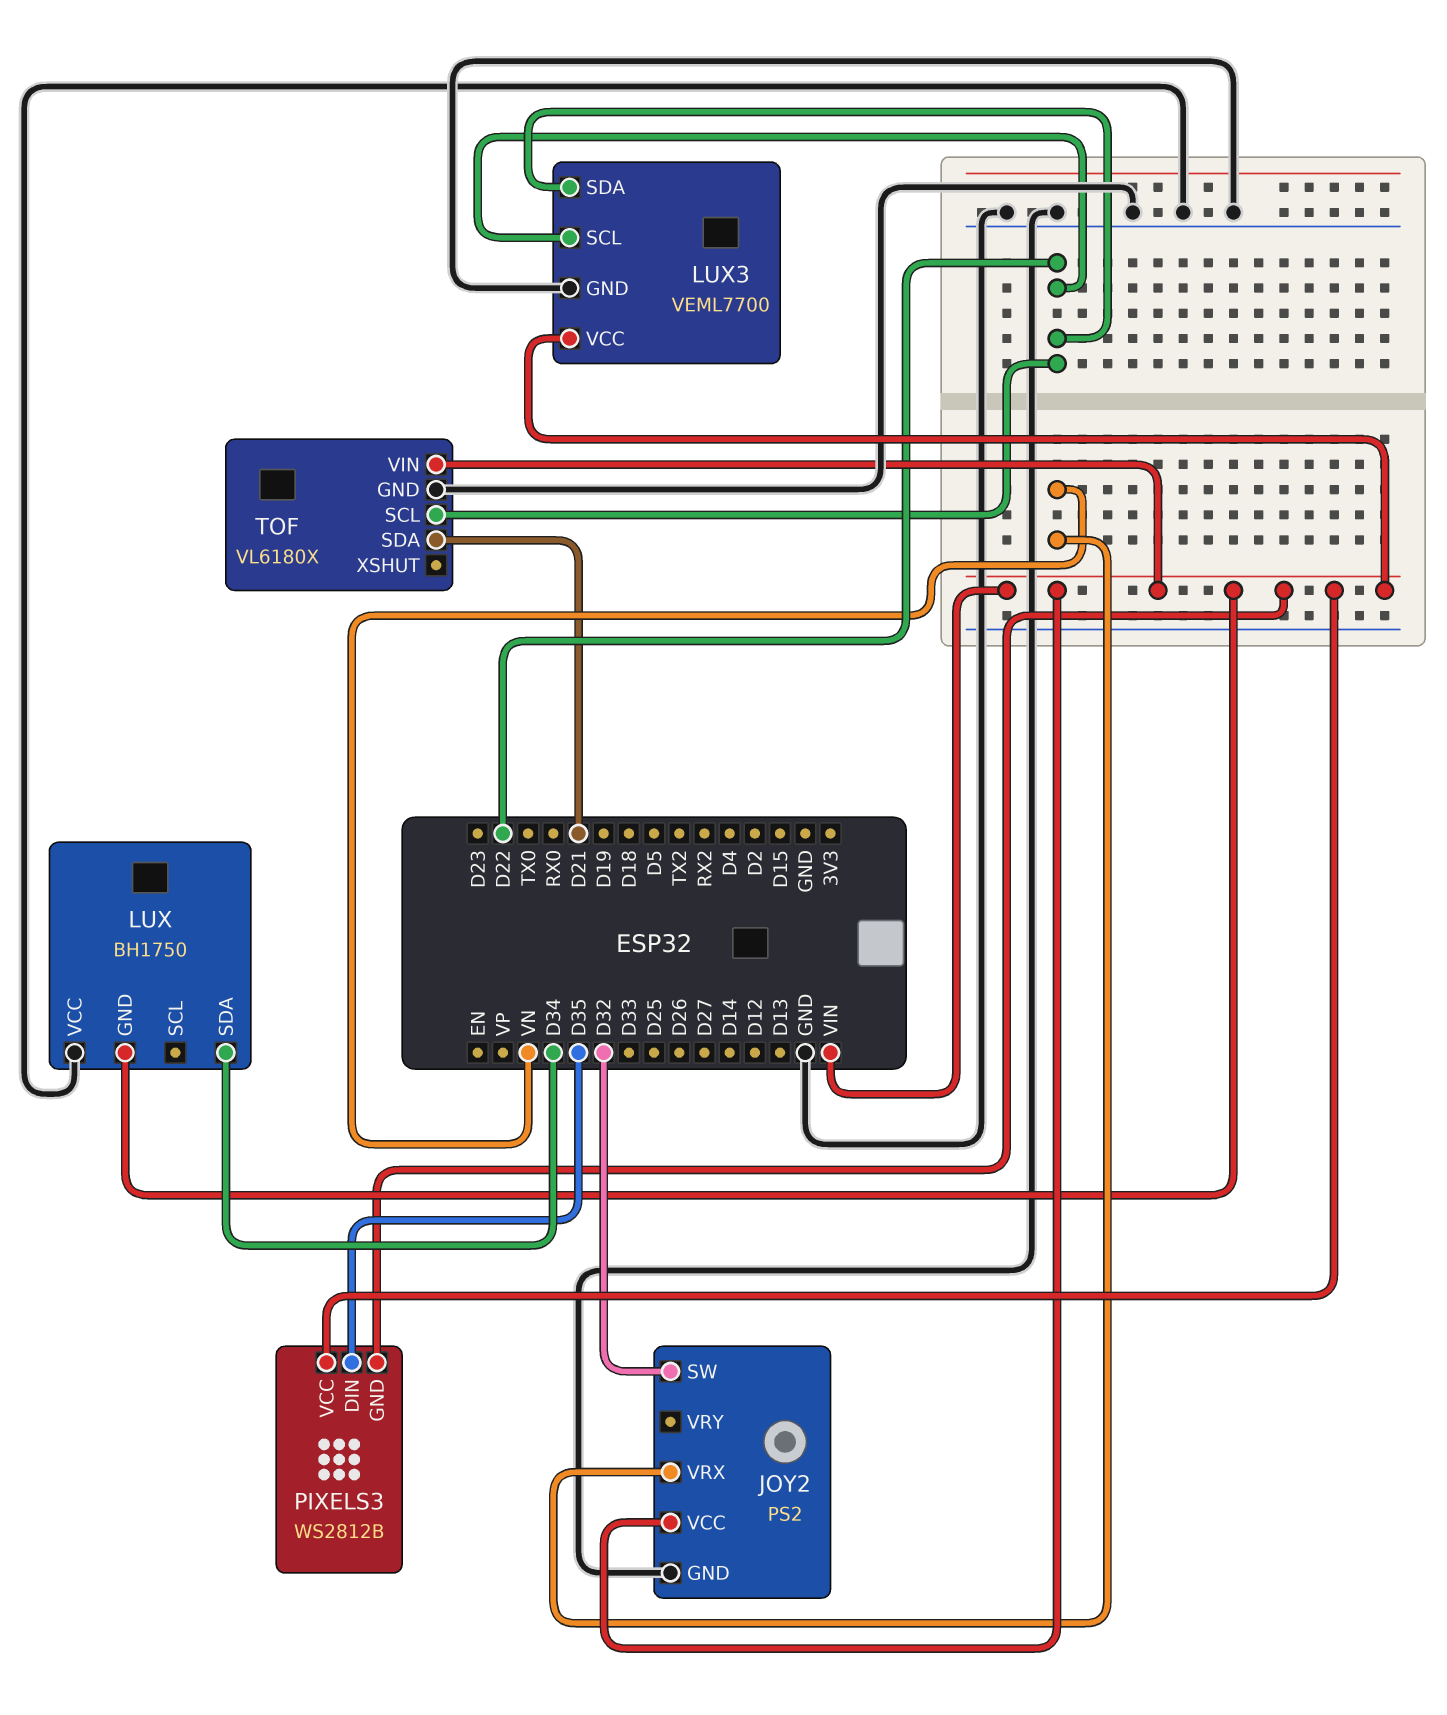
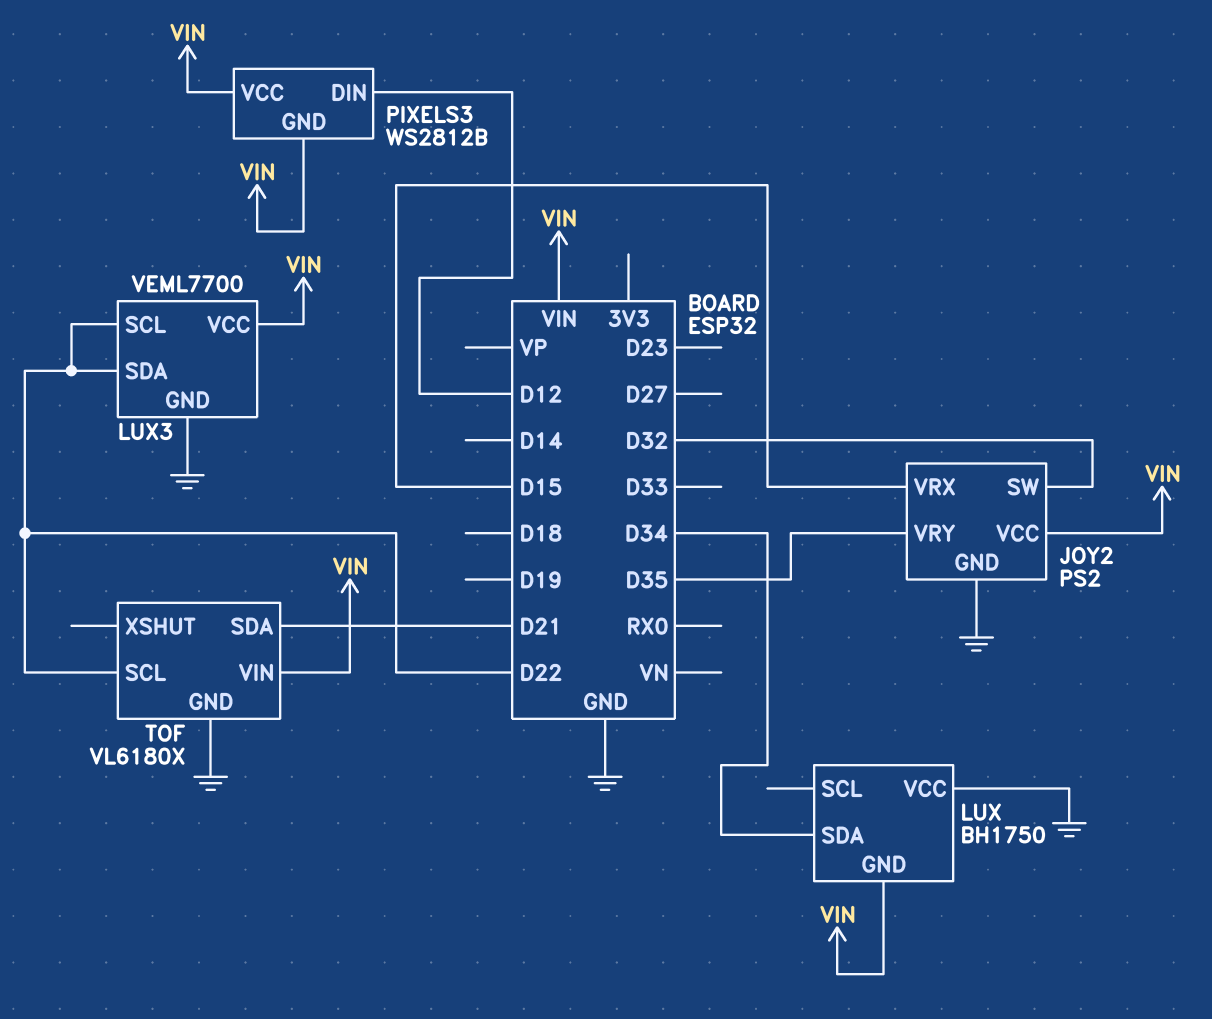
JOY2 pin VRX: VN -> D15
JOY2 pin VRY: none -> D35
PIXELS3 pin DIN: D35 -> D12

